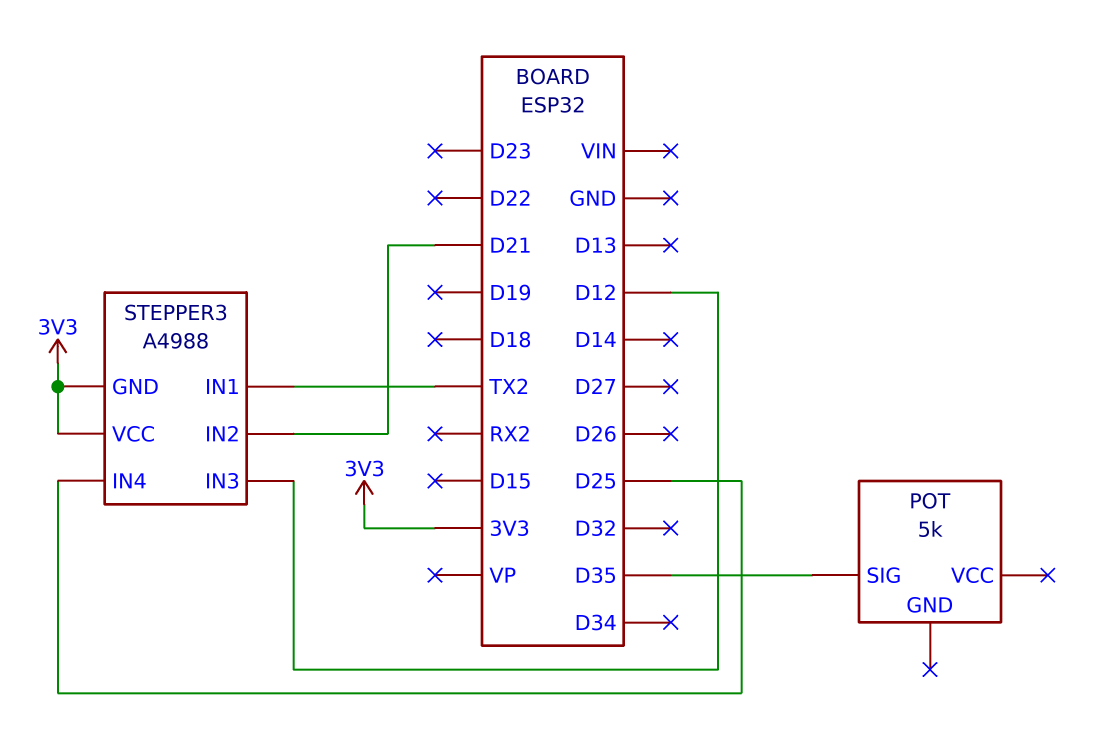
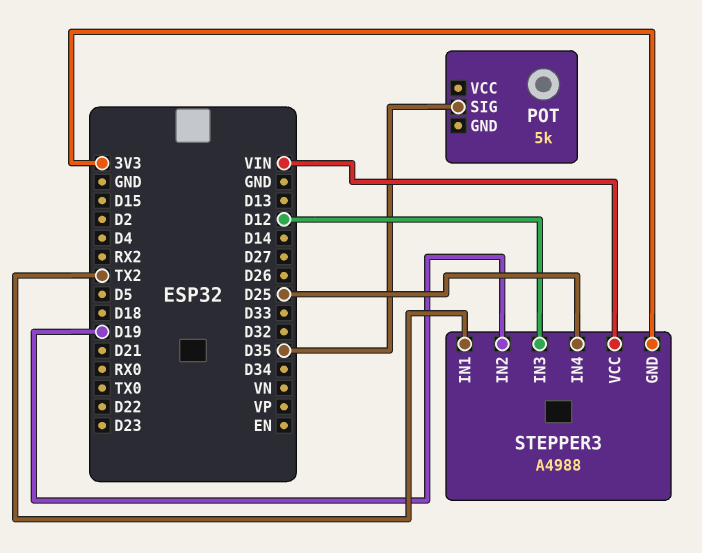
STEPPER3 pin IN2: D21 -> D19
STEPPER3 pin VCC: 3V3 -> VIN

